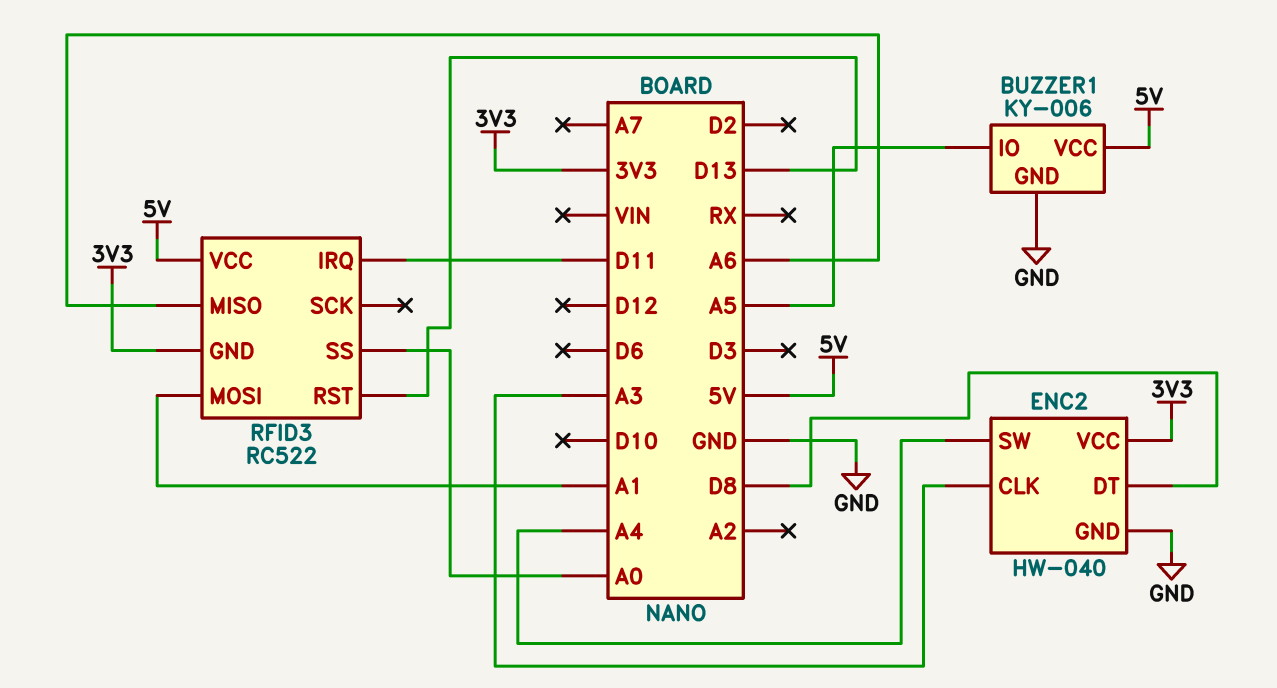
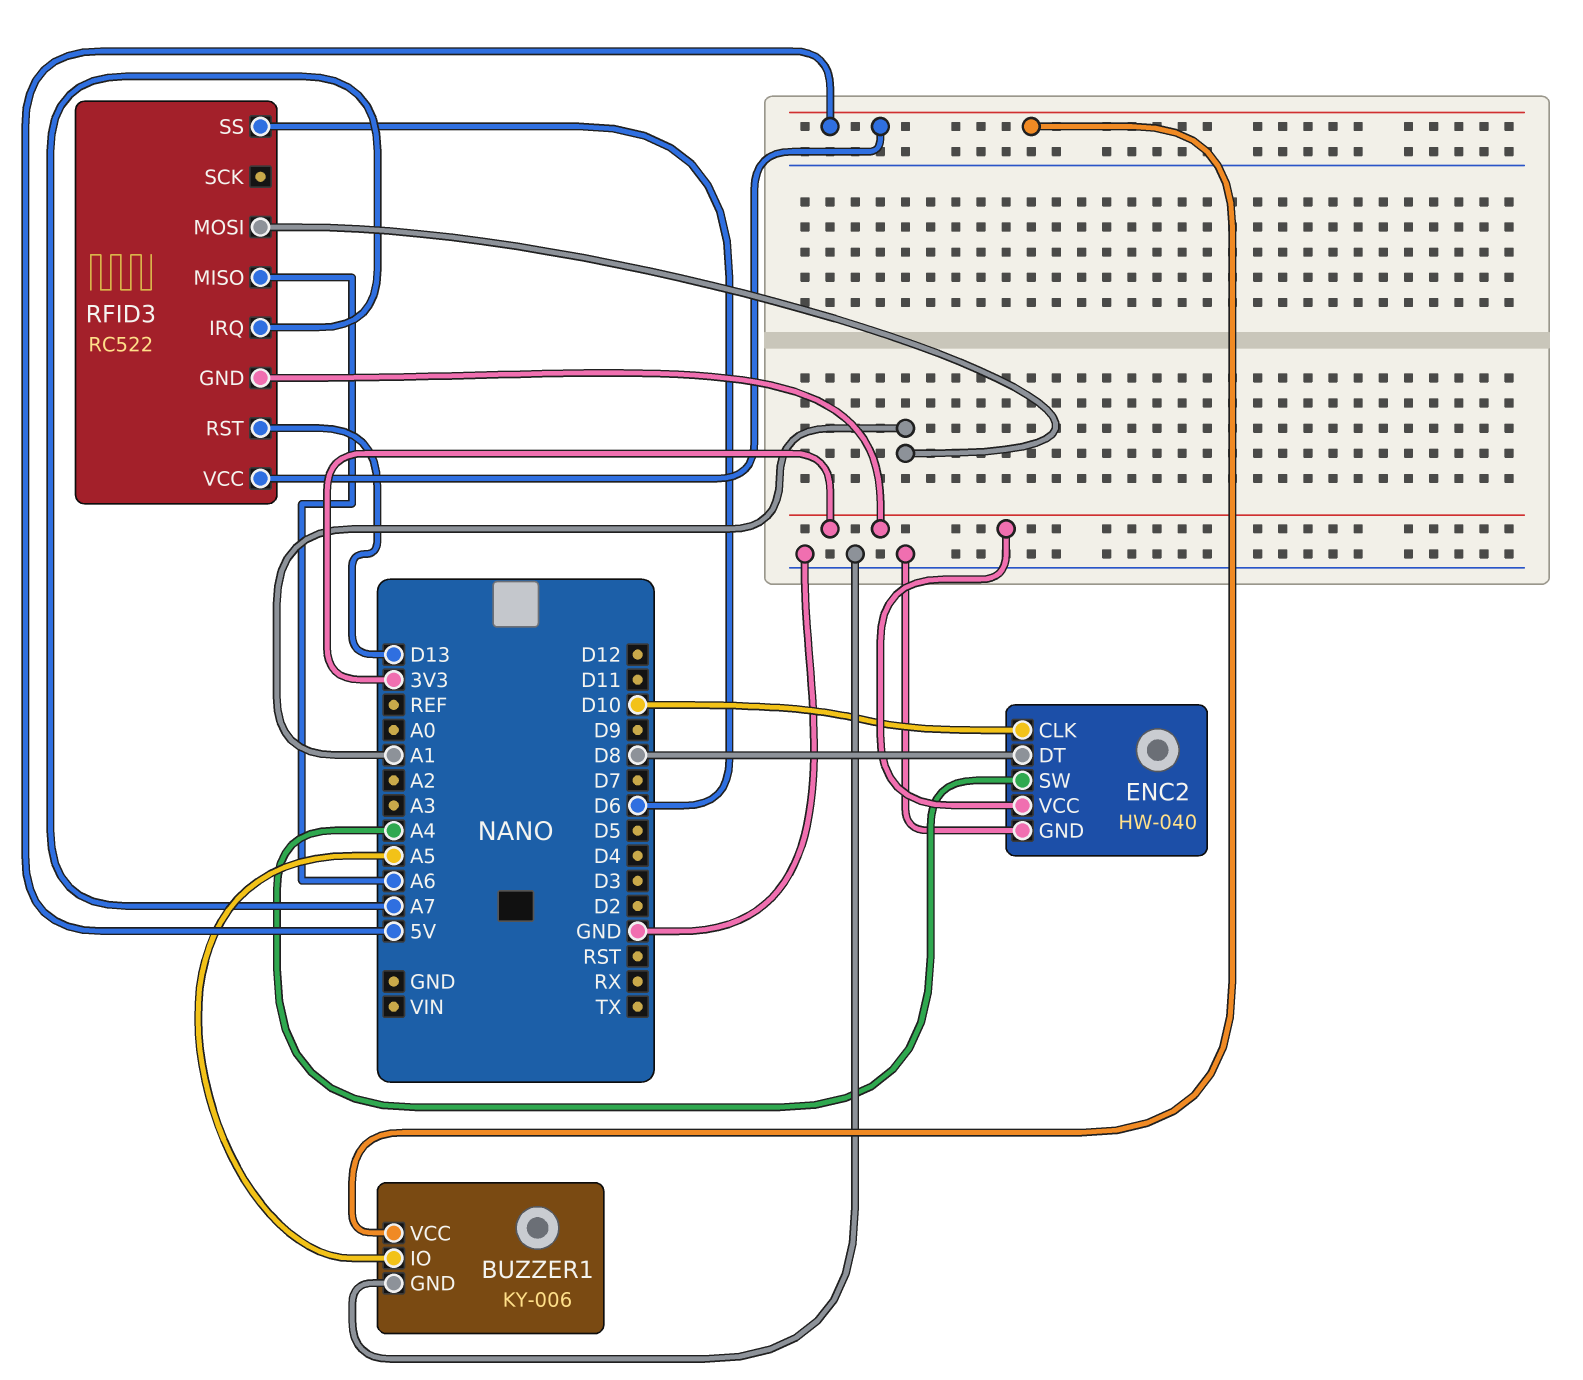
ENC2 pin CLK: A3 -> D10
RFID3 pin IRQ: D11 -> A7
RFID3 pin SS: A0 -> D6

